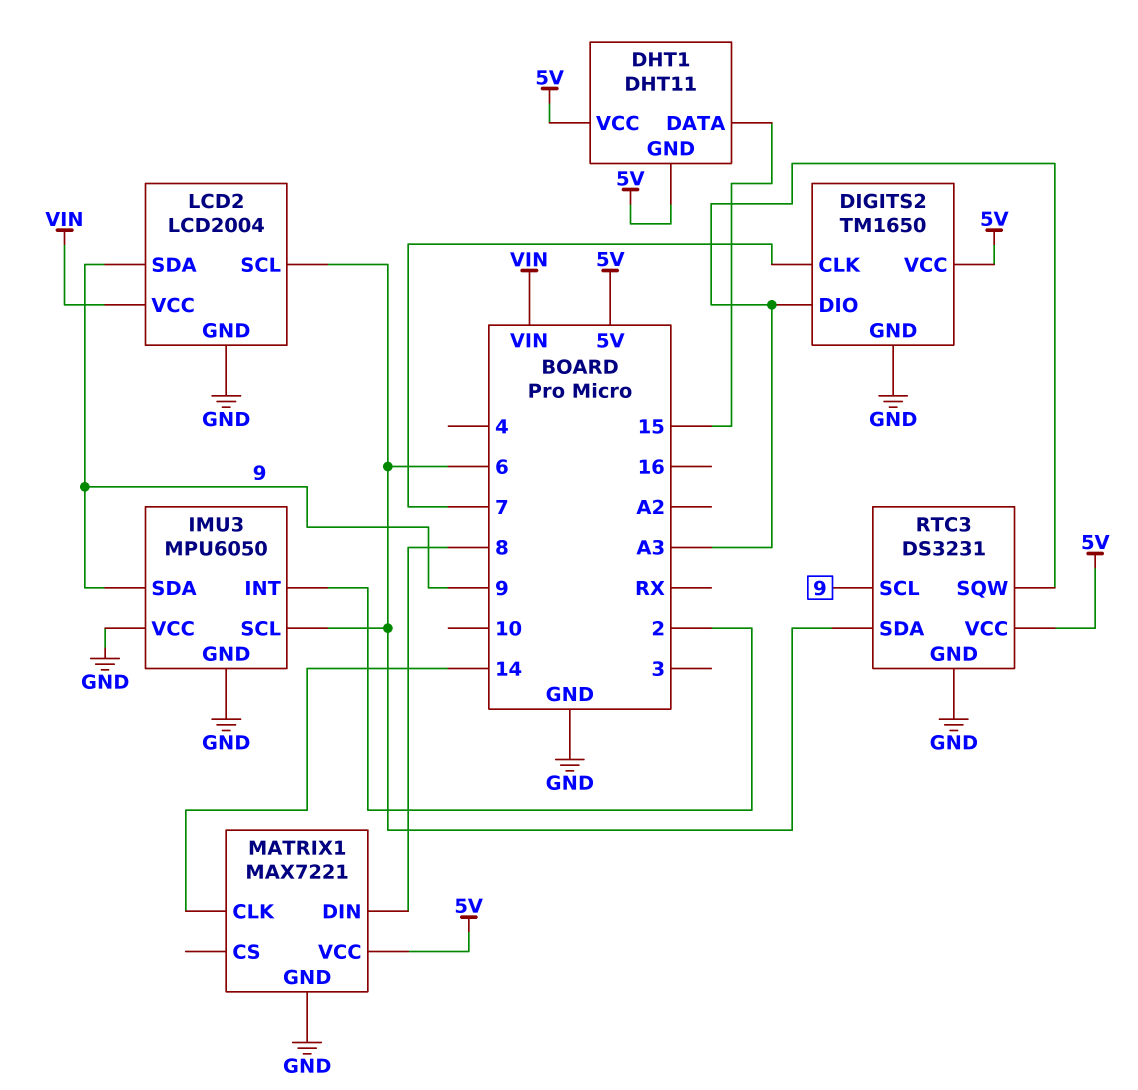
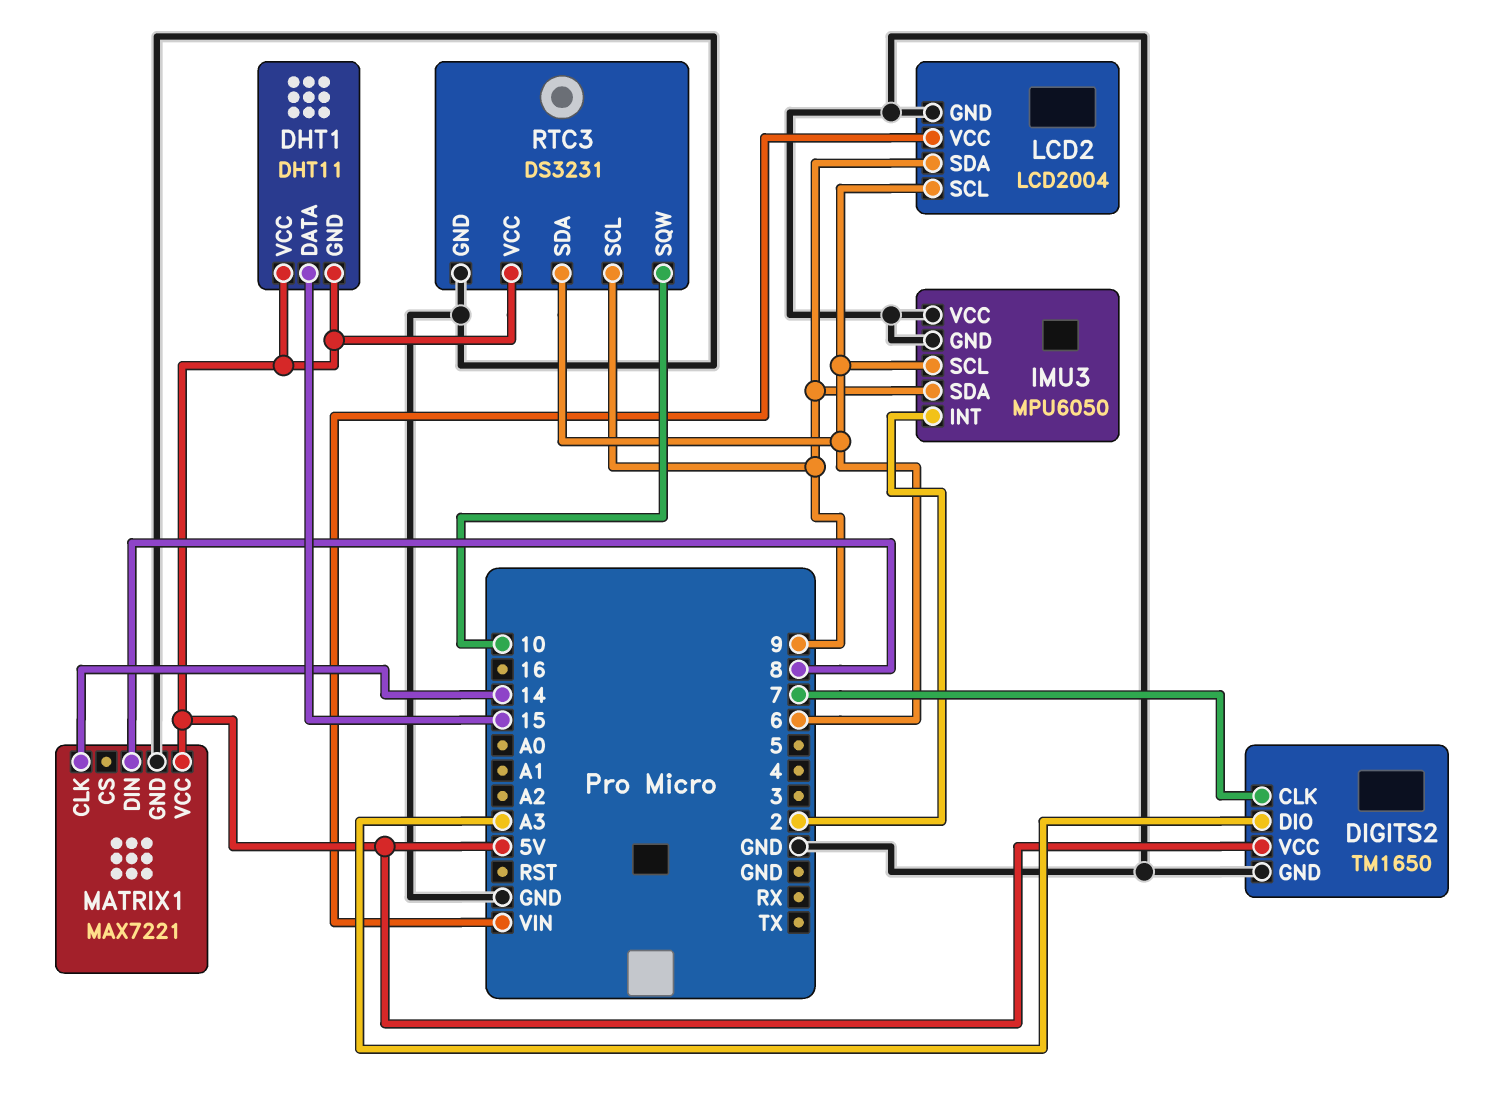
RTC3 pin SQW: A3 -> 10

